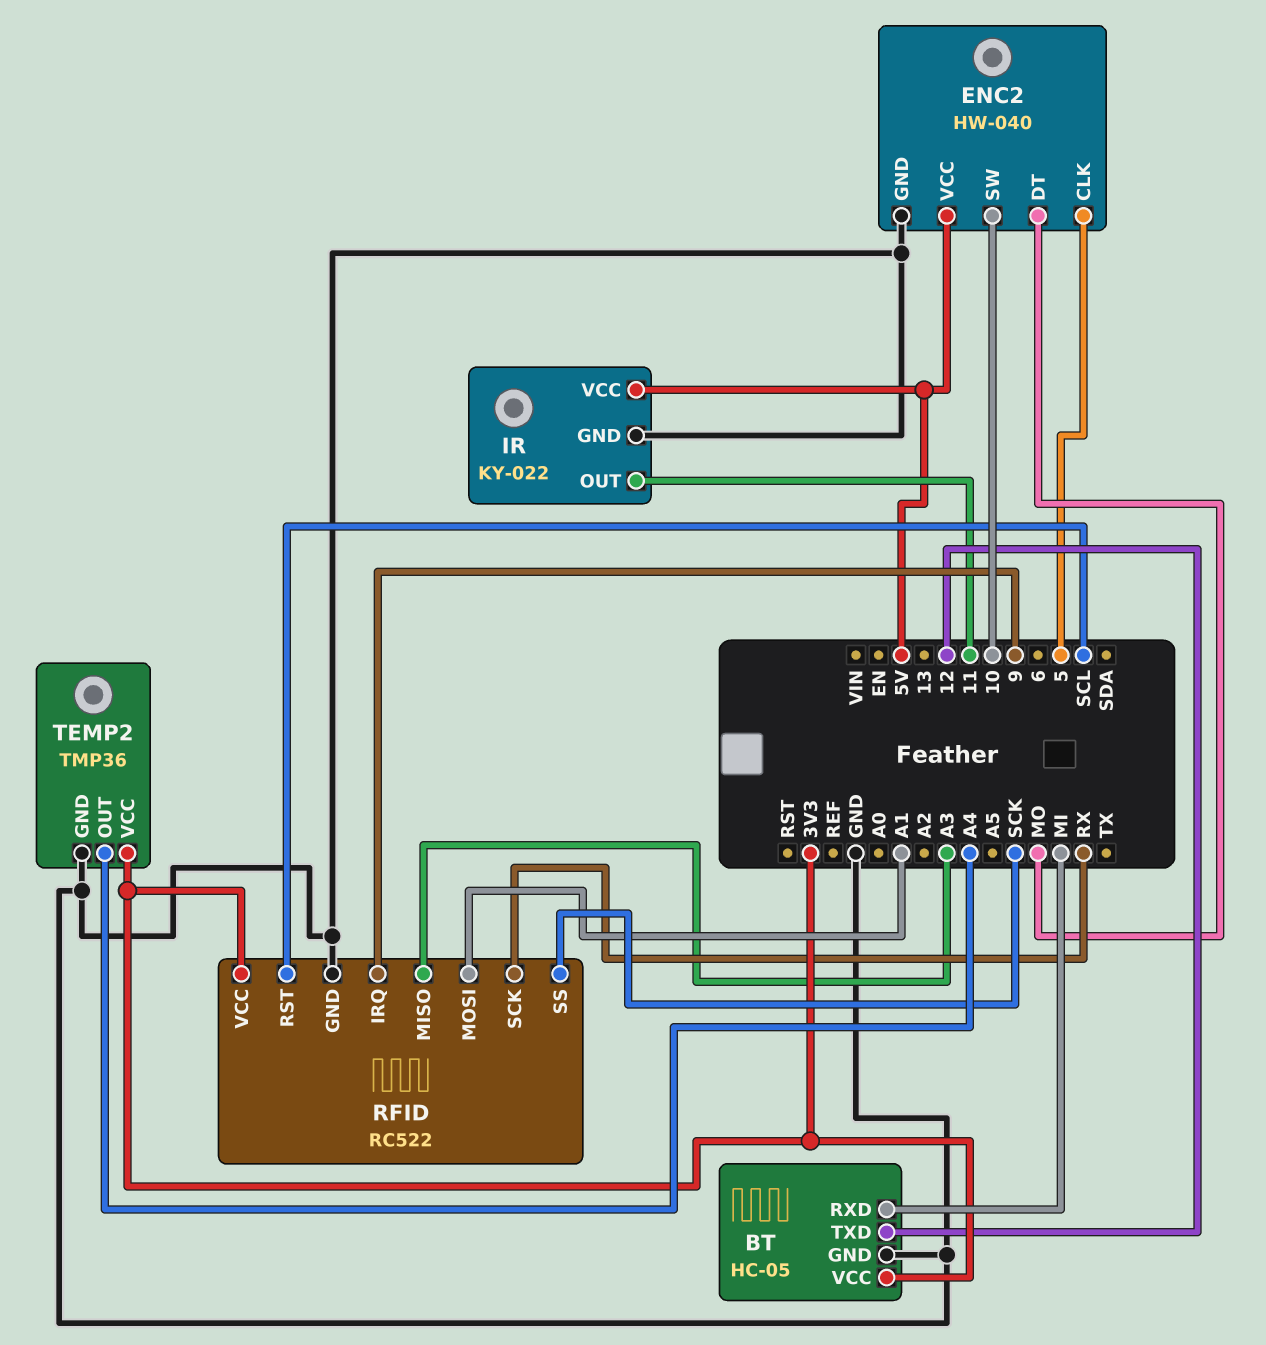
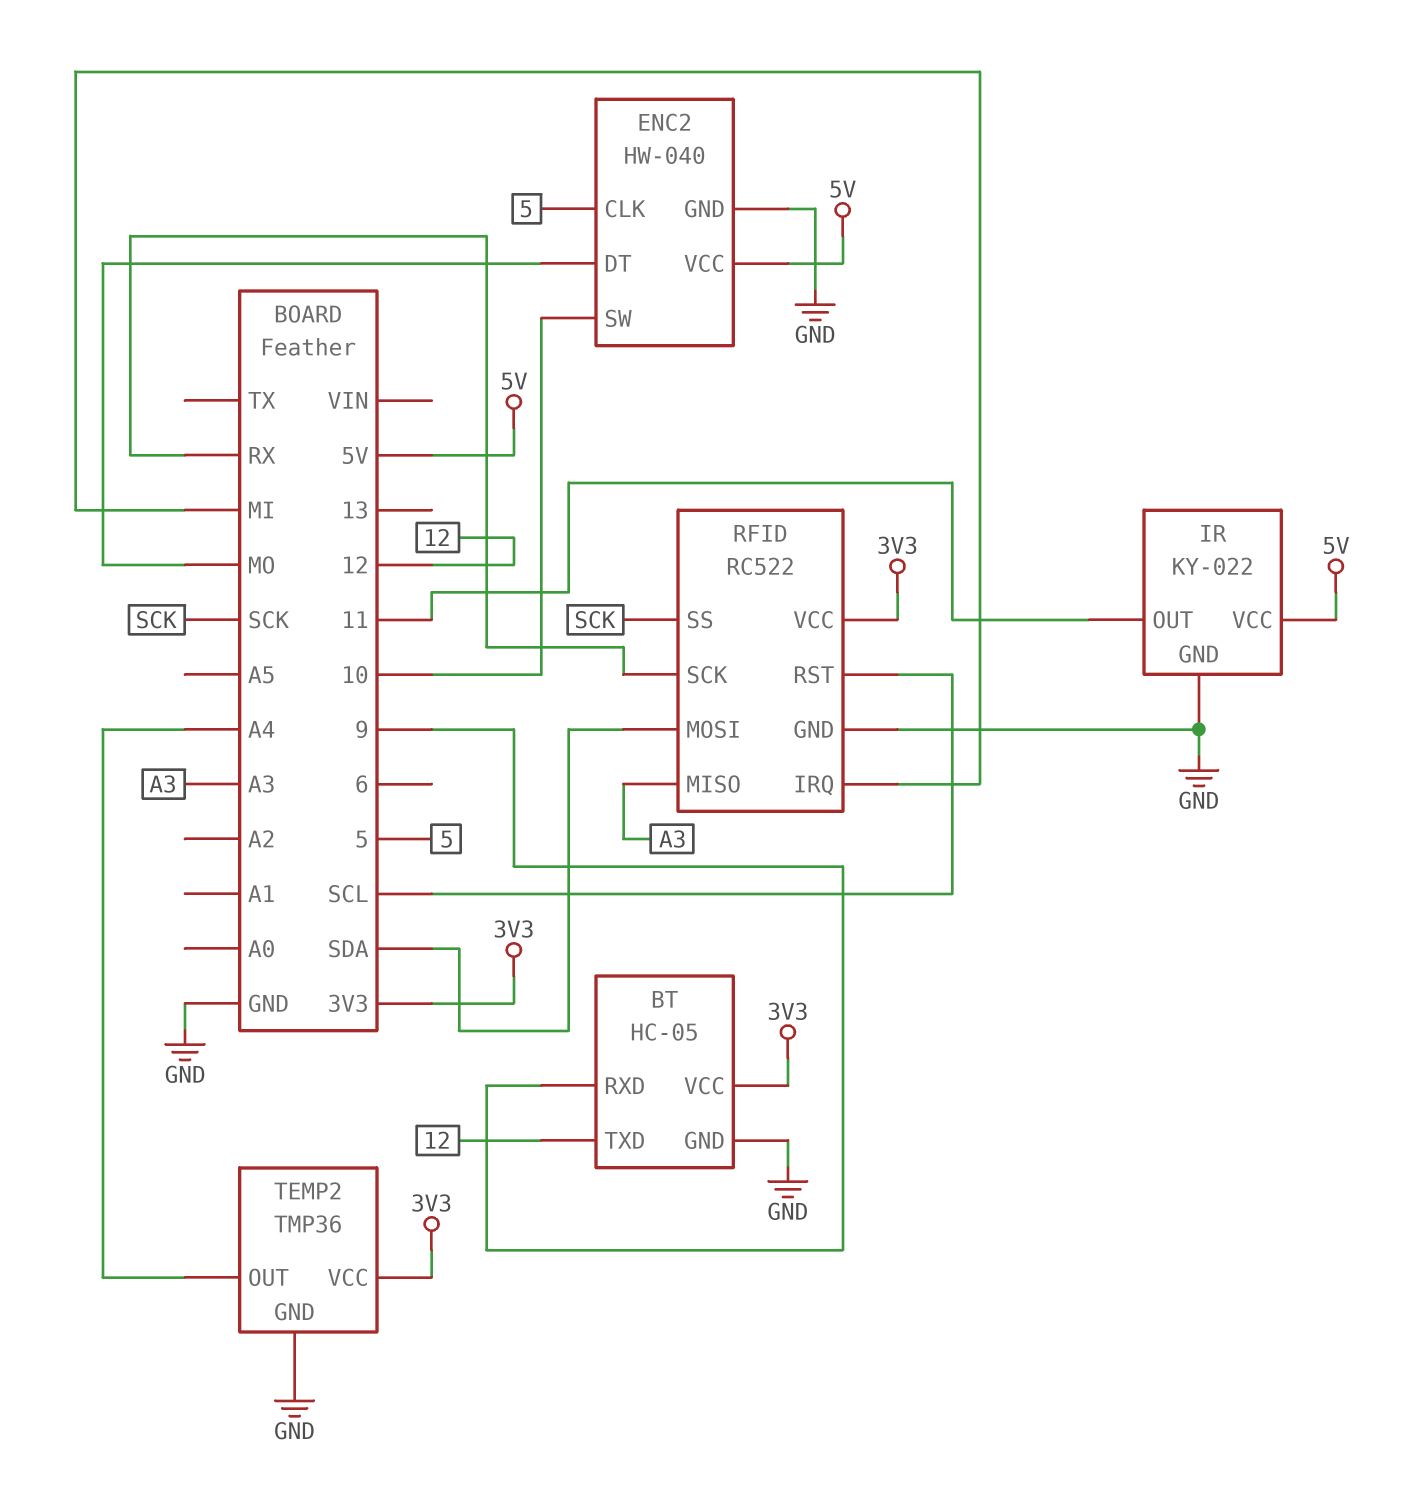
BT pin RXD: MI -> 9
RFID pin IRQ: 9 -> MI
RFID pin MOSI: A1 -> SDA

